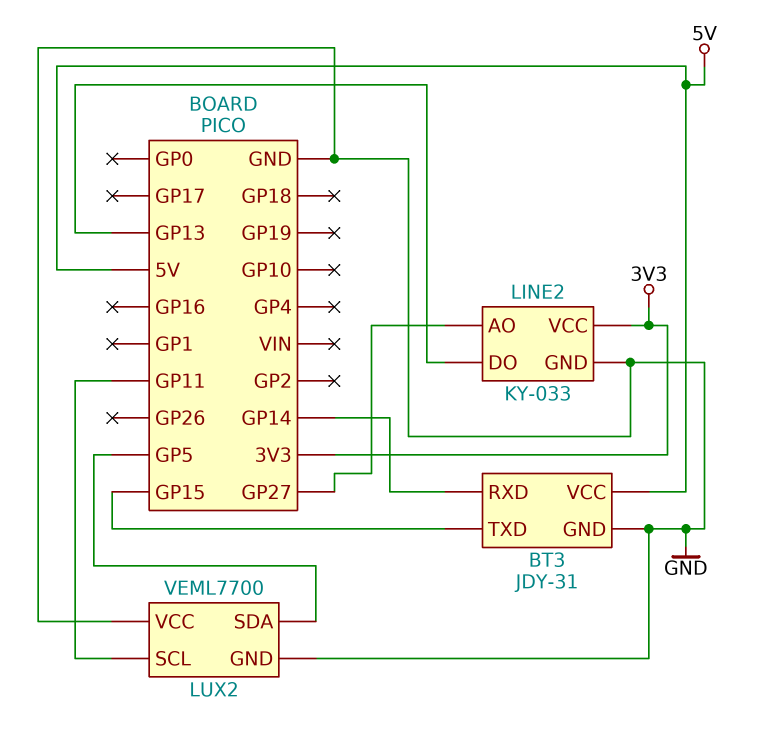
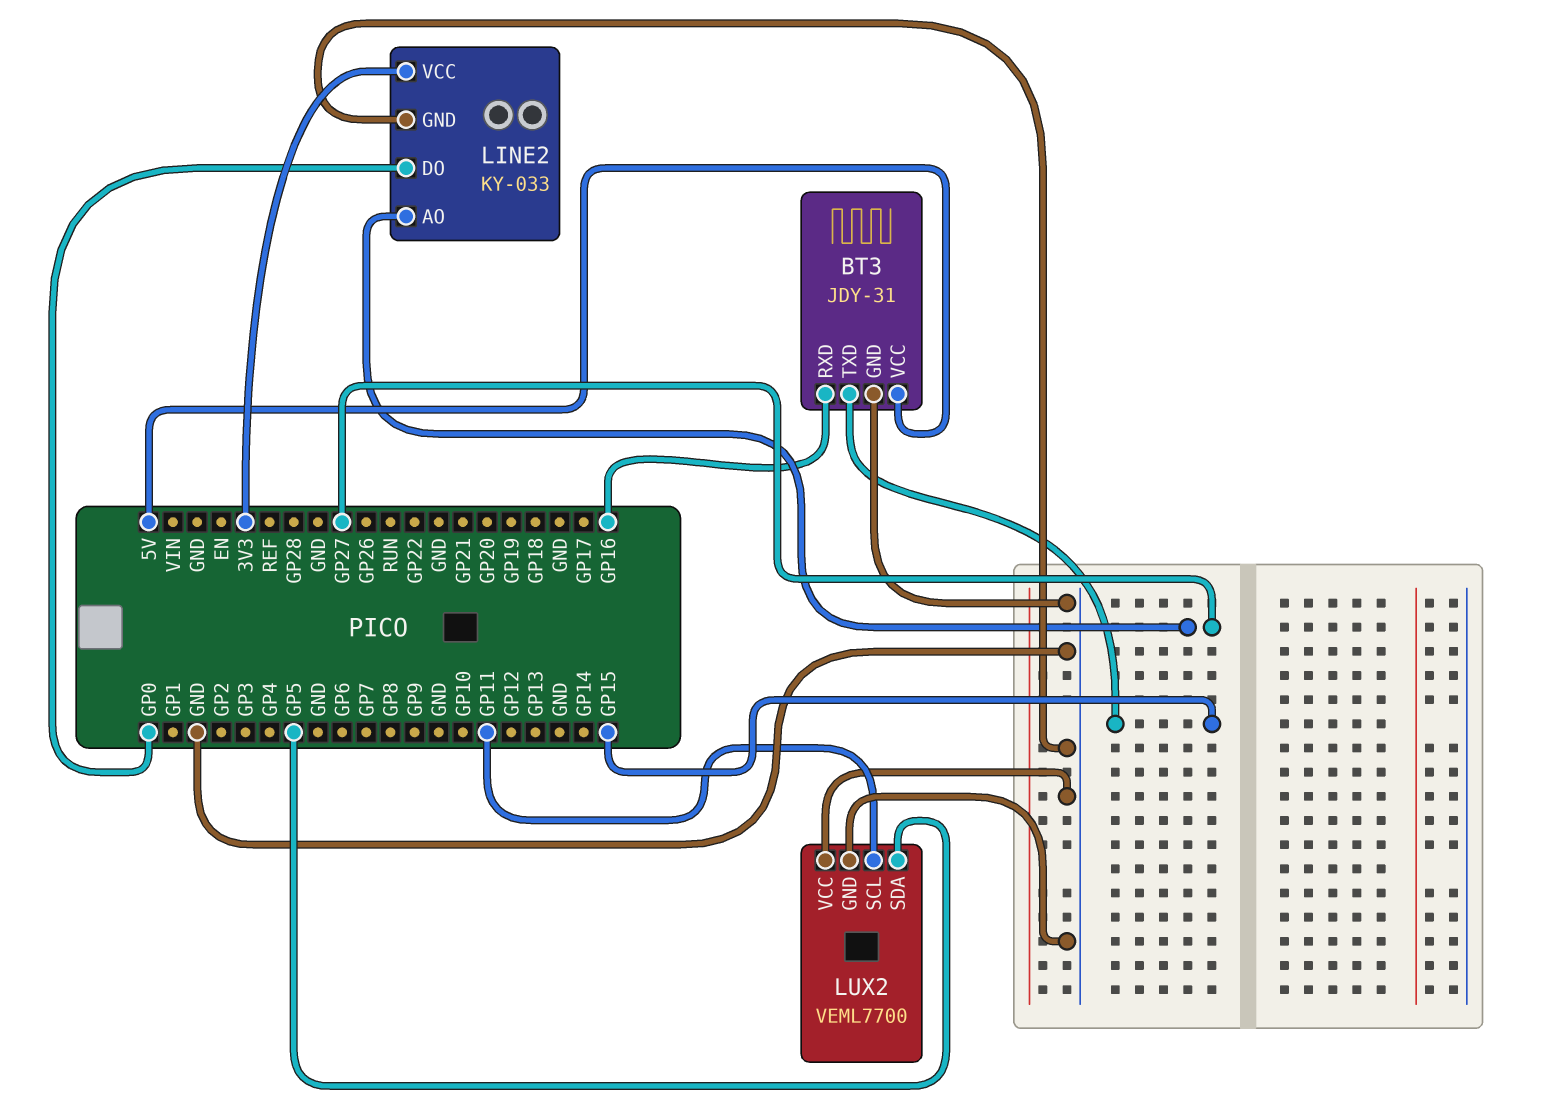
BT3 pin RXD: GP14 -> GP16
LINE2 pin DO: GP13 -> GP0

